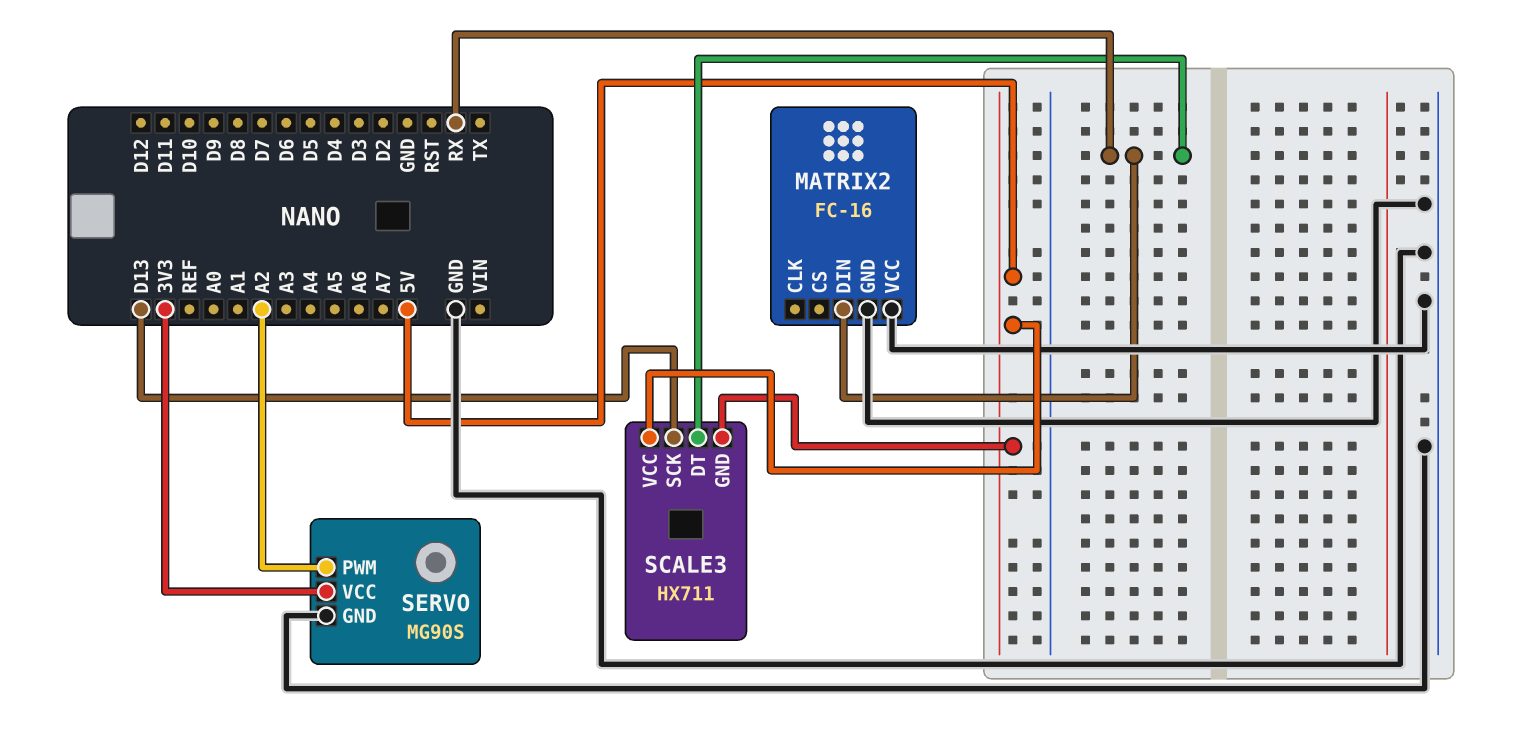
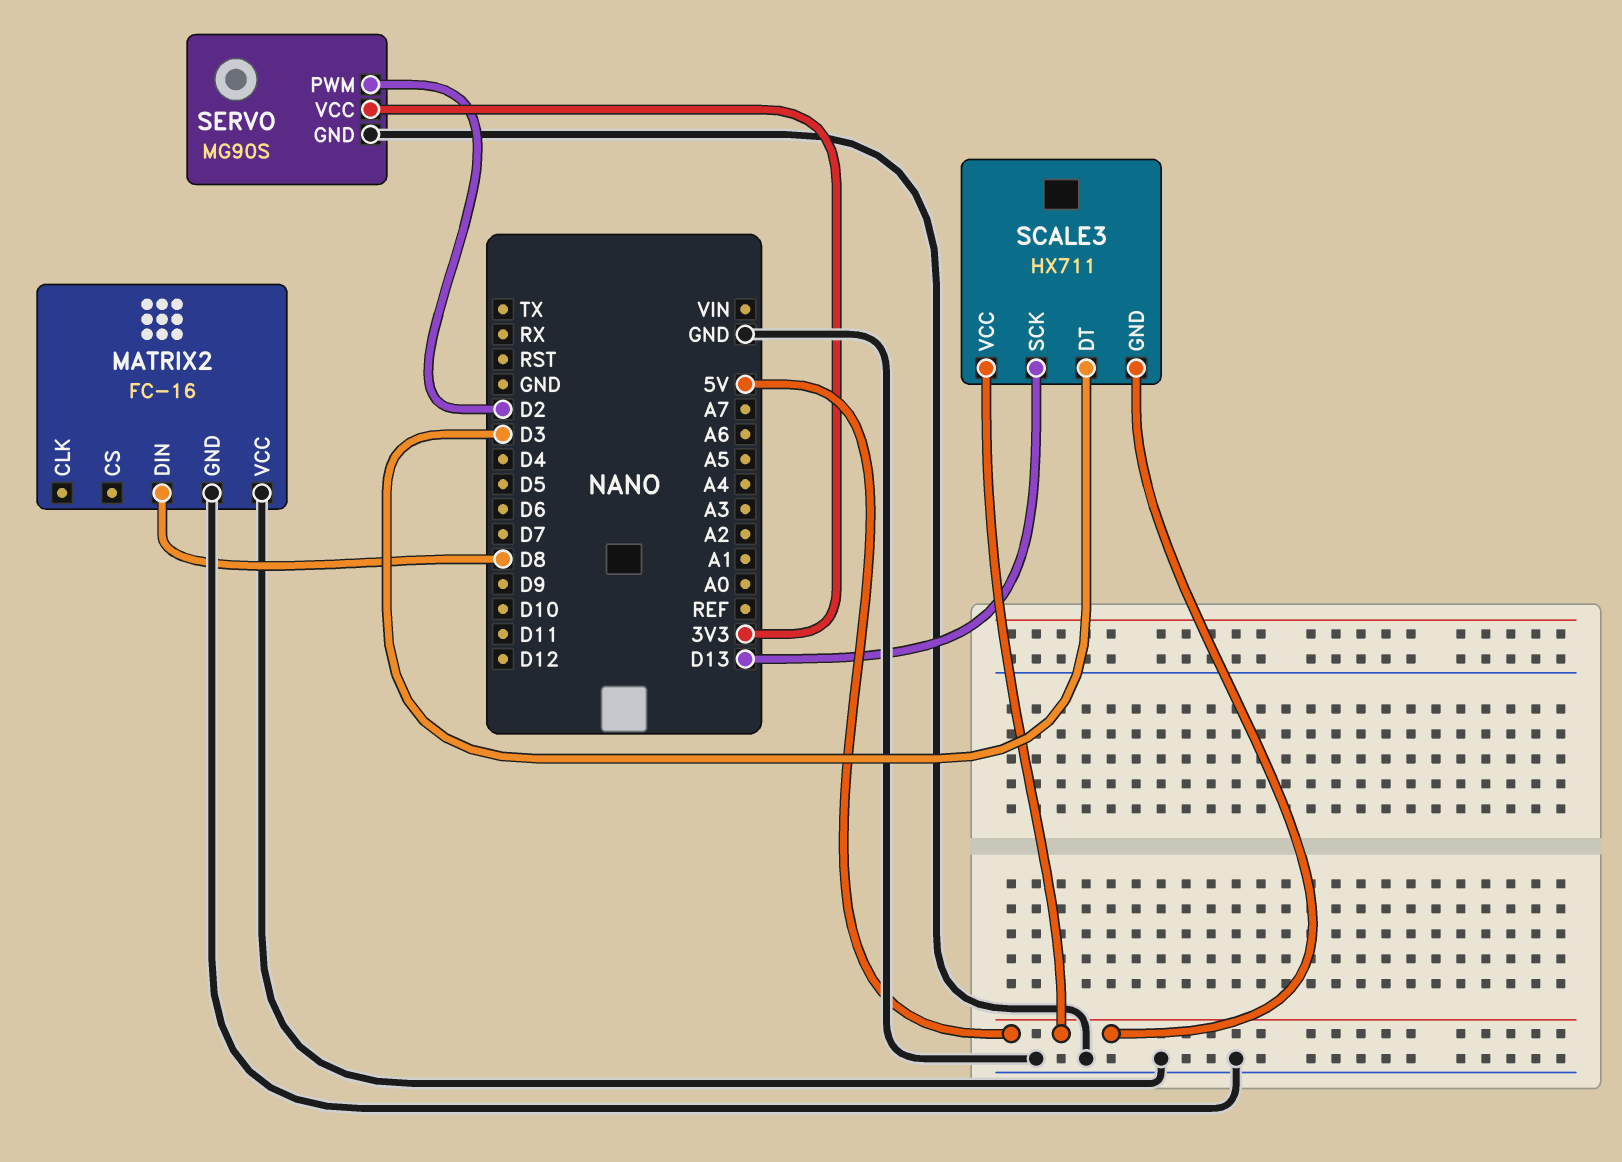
MATRIX2 pin DIN: RX -> D8
SCALE3 pin DT: RX -> D3
SERVO pin PWM: A2 -> D2

